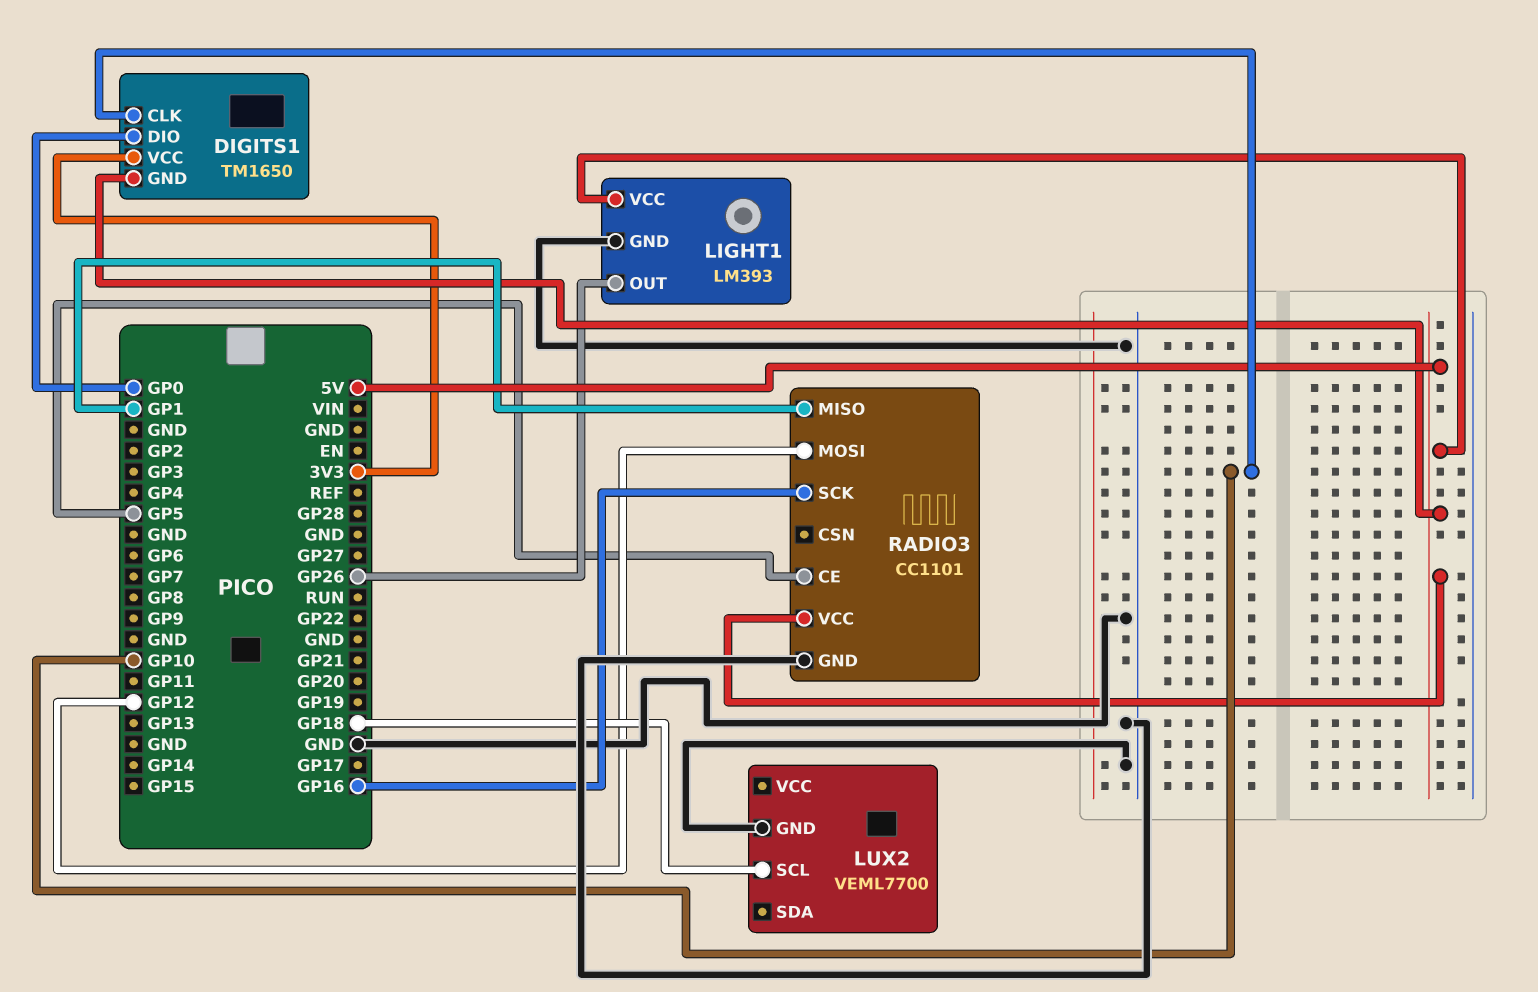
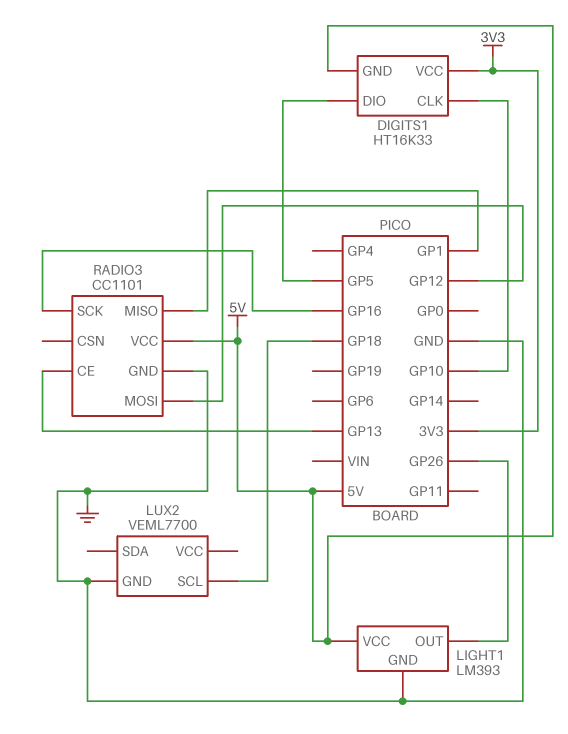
DIGITS1: TM1650 -> HT16K33
DIGITS1 pin DIO: GP0 -> GP5
RADIO3 pin CE: GP5 -> GP13

